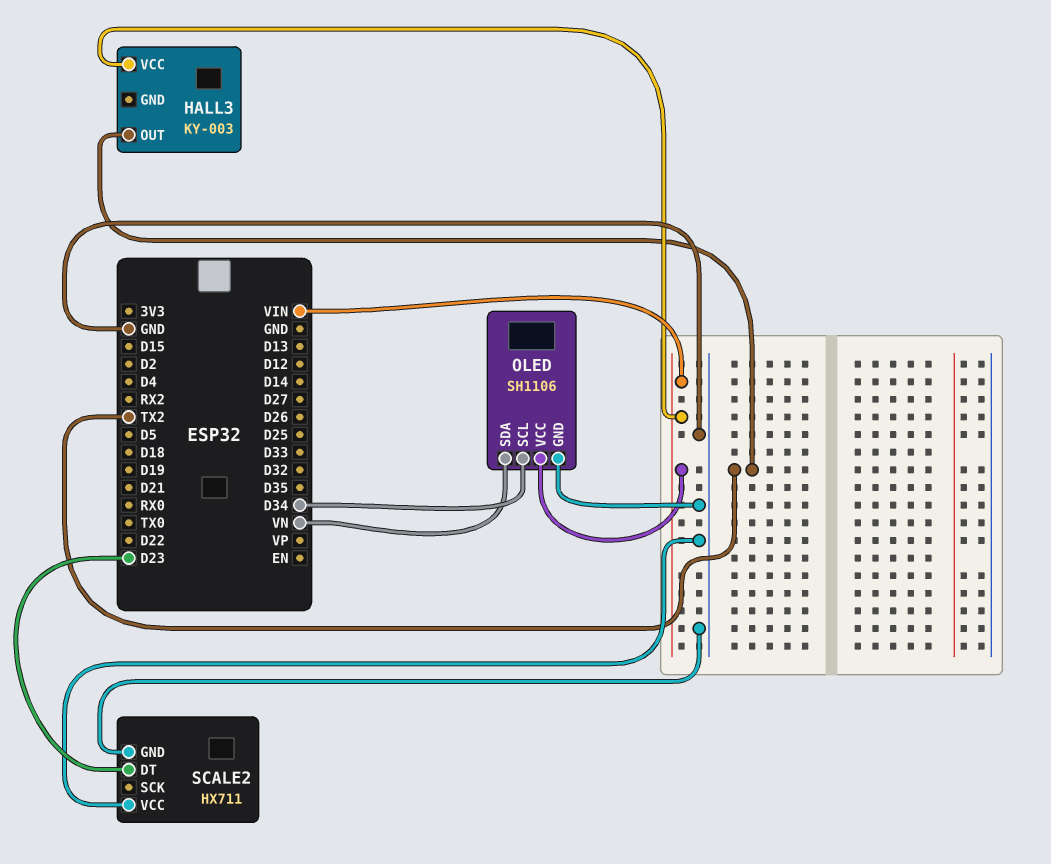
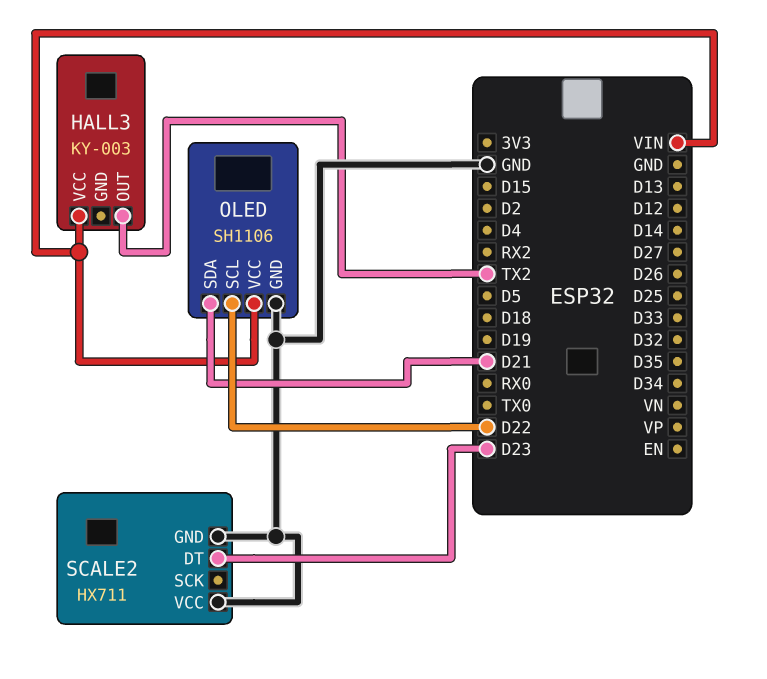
OLED pin SCL: D34 -> D22
OLED pin SDA: VN -> D21

